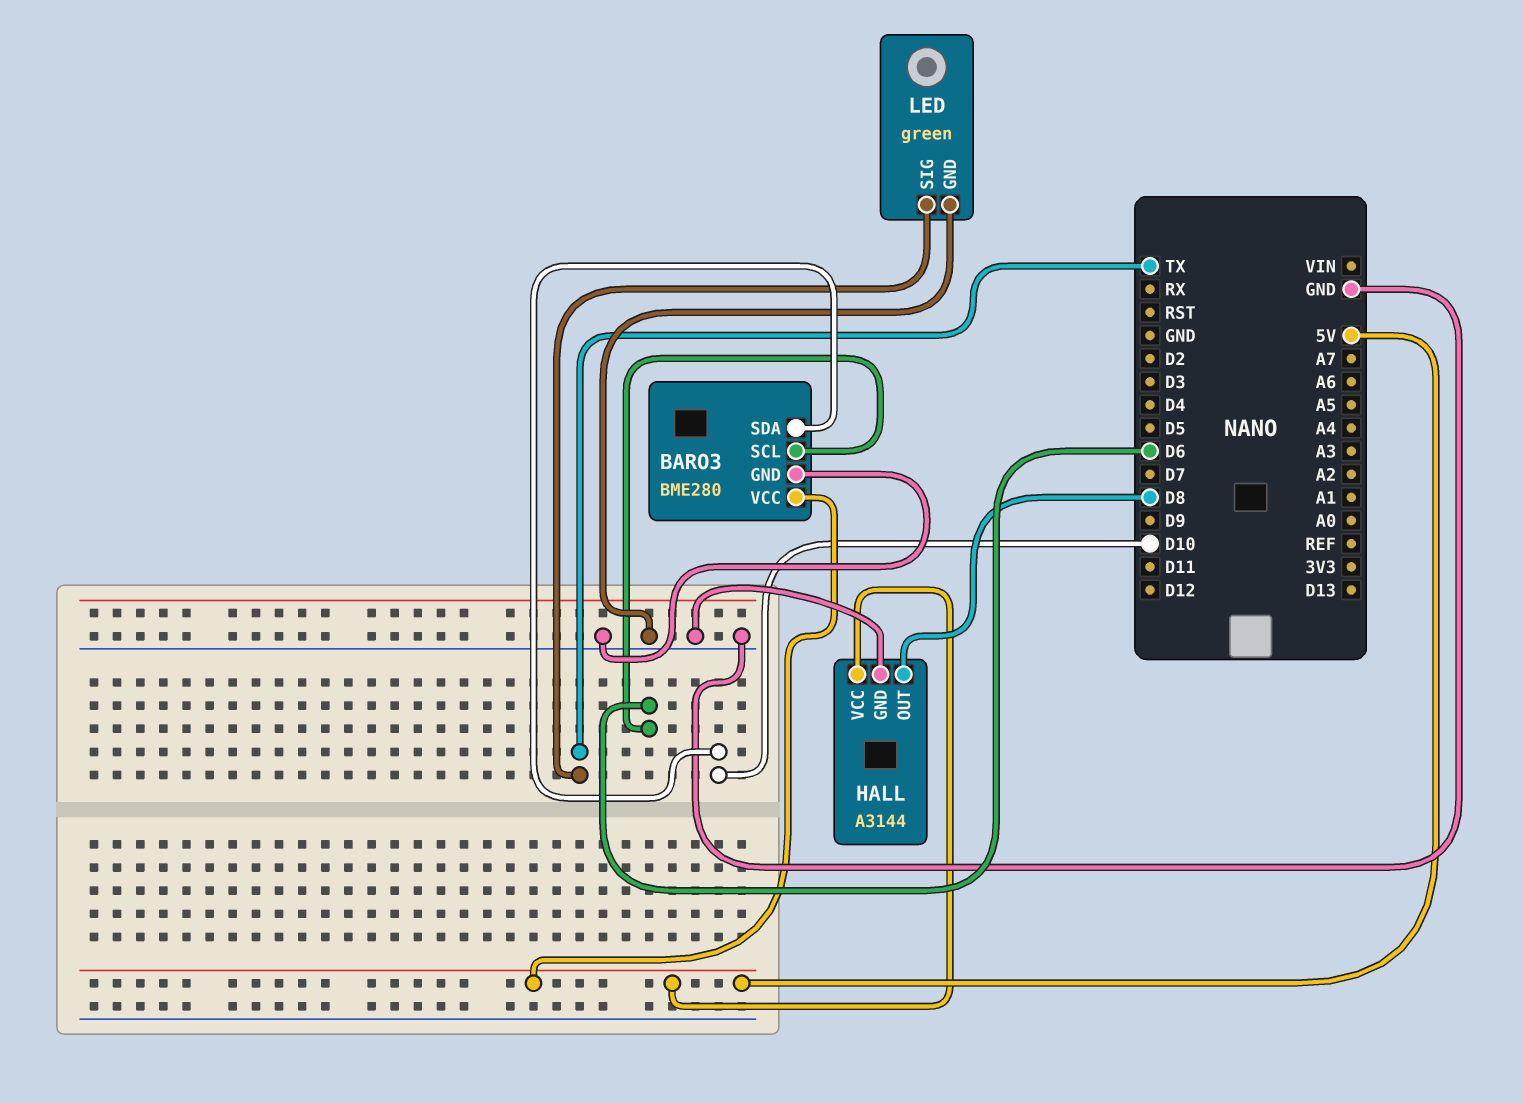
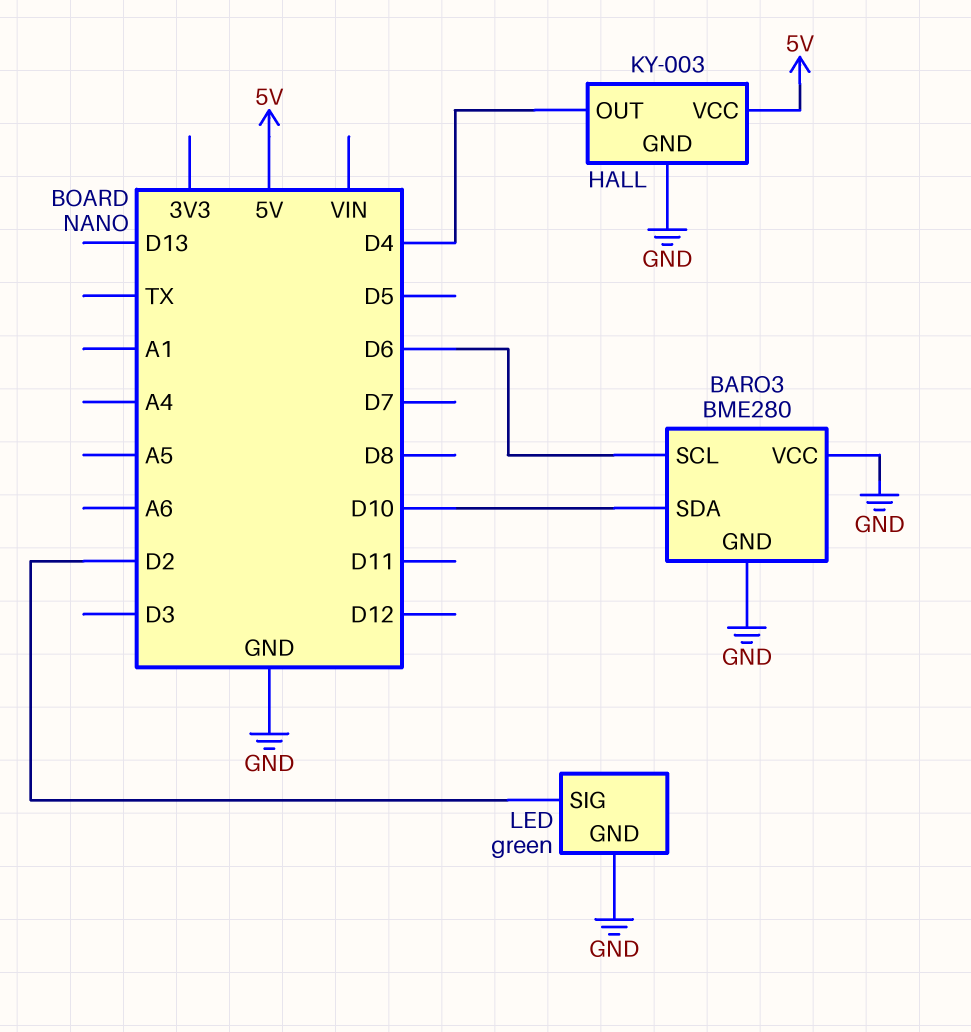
BARO3 pin VCC: 5V -> GND
HALL: A3144 -> KY-003
HALL pin OUT: D8 -> D4
LED pin SIG: TX -> D2

